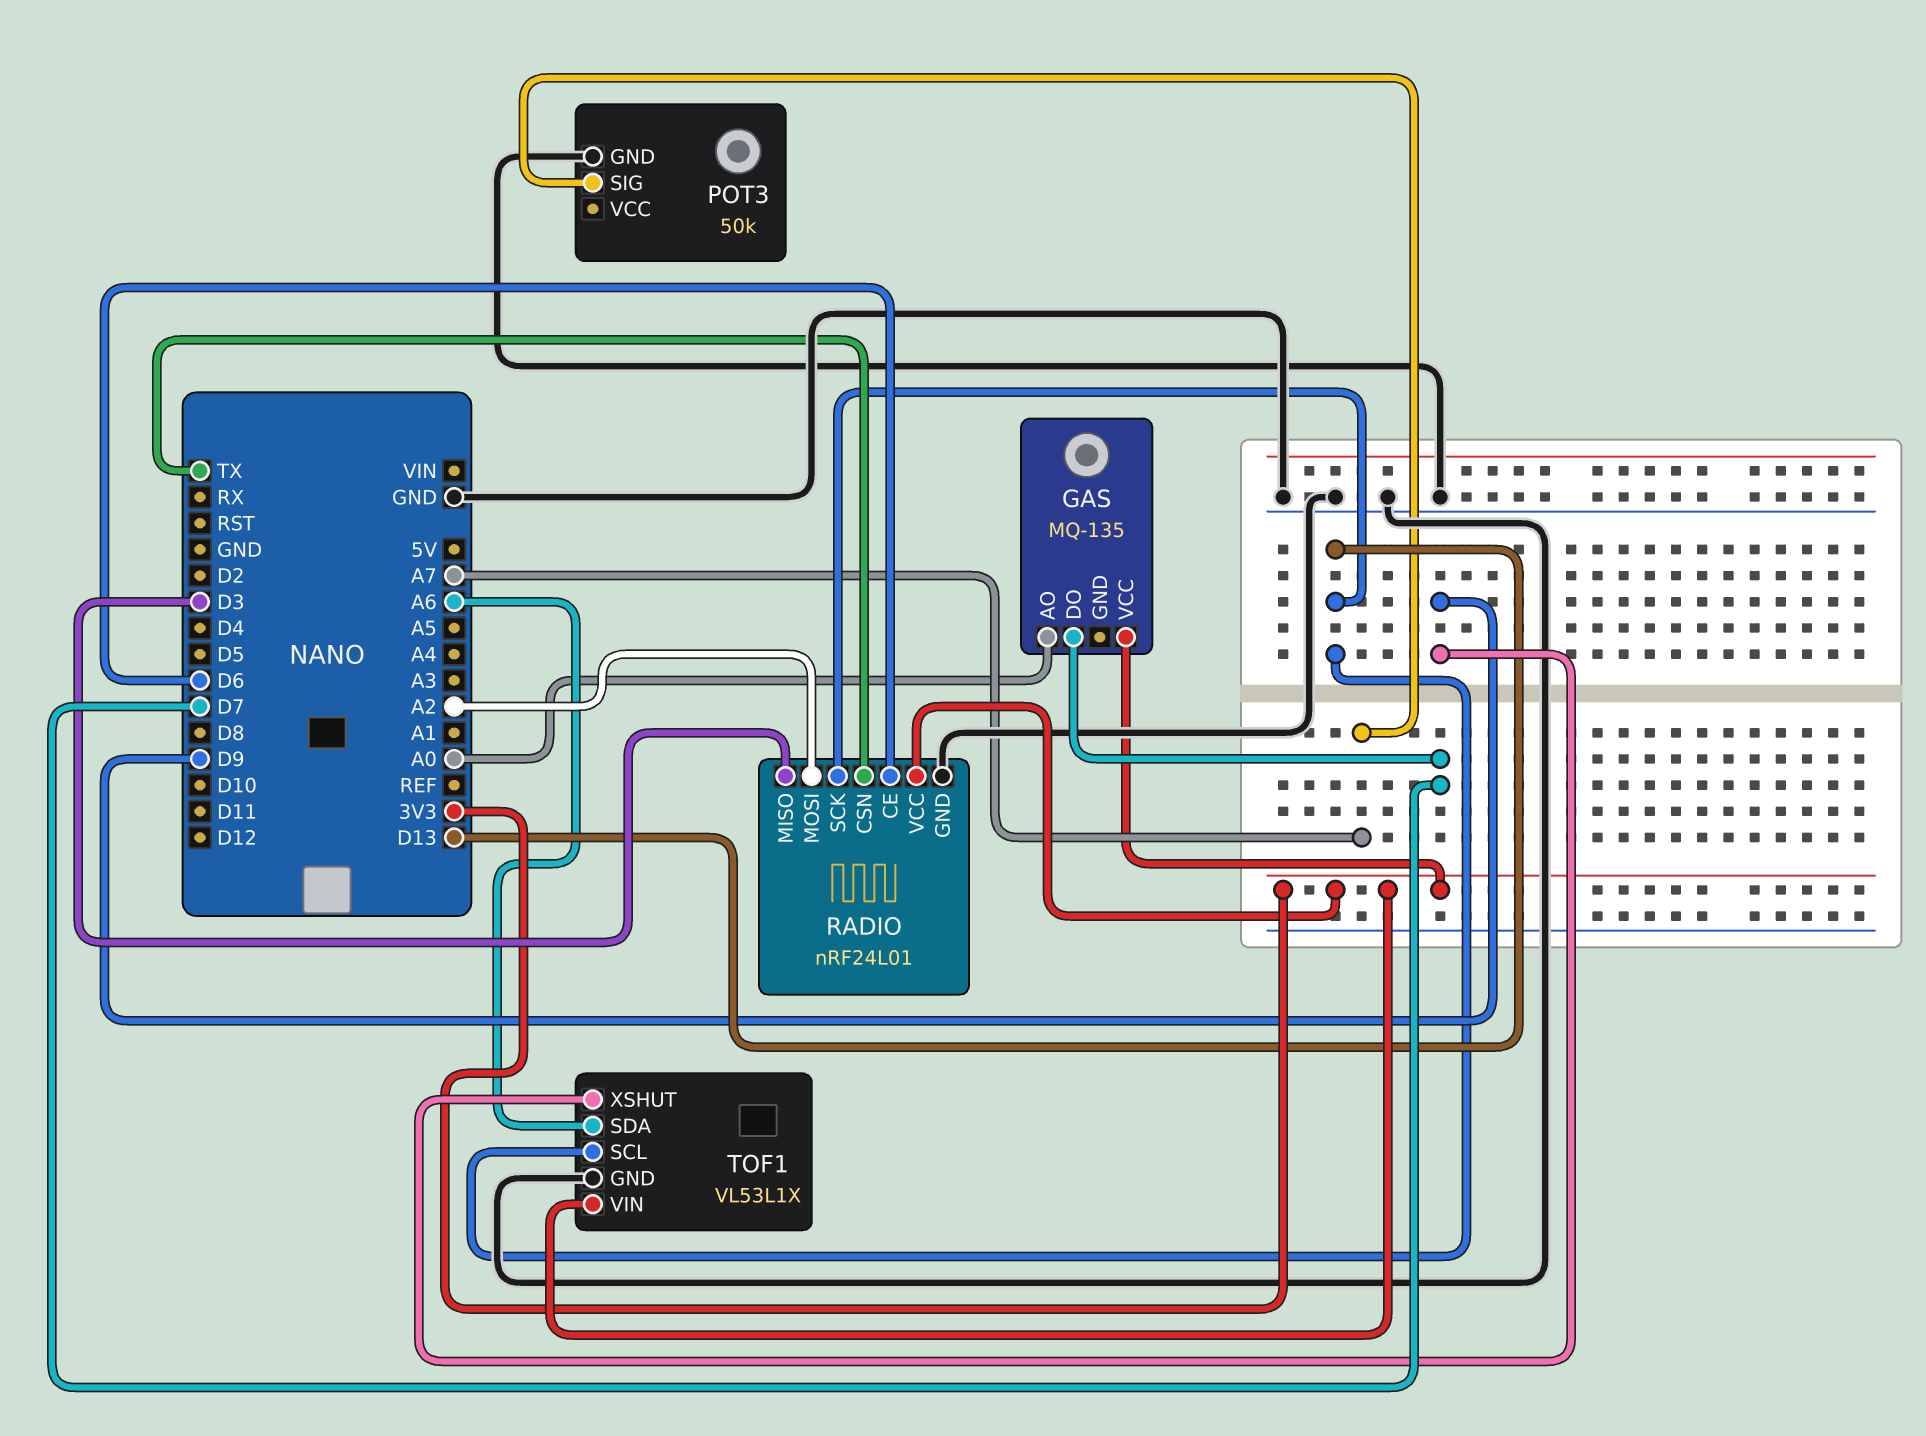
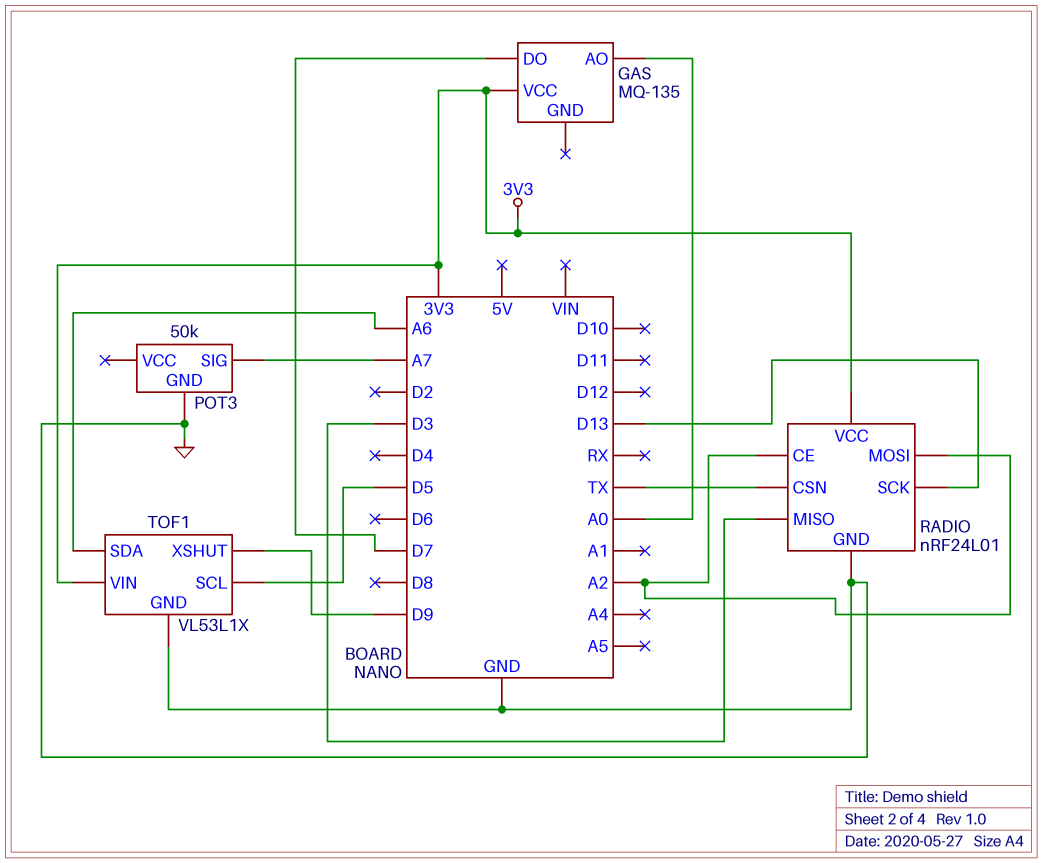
RADIO pin CE: D6 -> A2
TOF1 pin SCL: D13 -> D5

